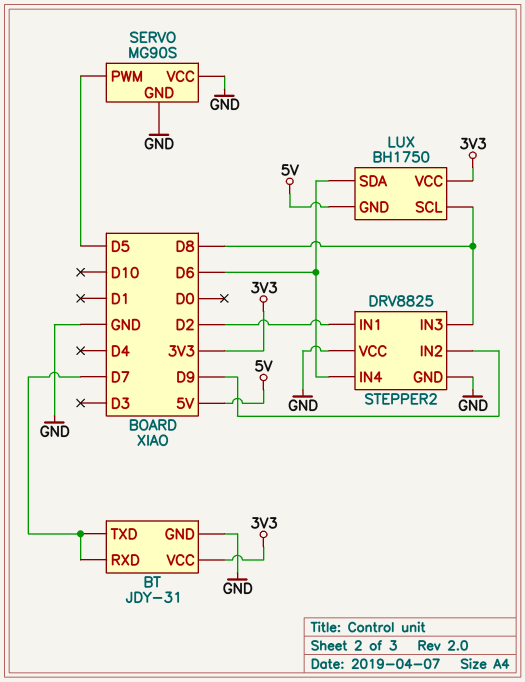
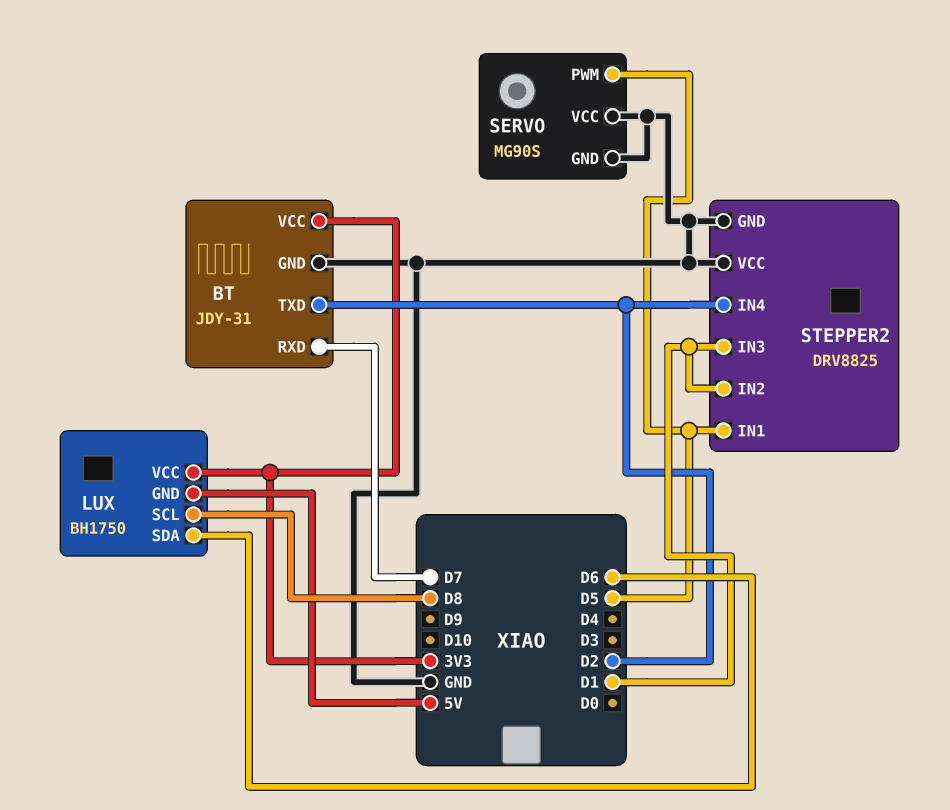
BT pin TXD: D7 -> D2
STEPPER2 pin IN1: D2 -> D5
STEPPER2 pin IN2: D9 -> D1
STEPPER2 pin IN3: D8 -> D1
STEPPER2 pin IN4: D6 -> D2

